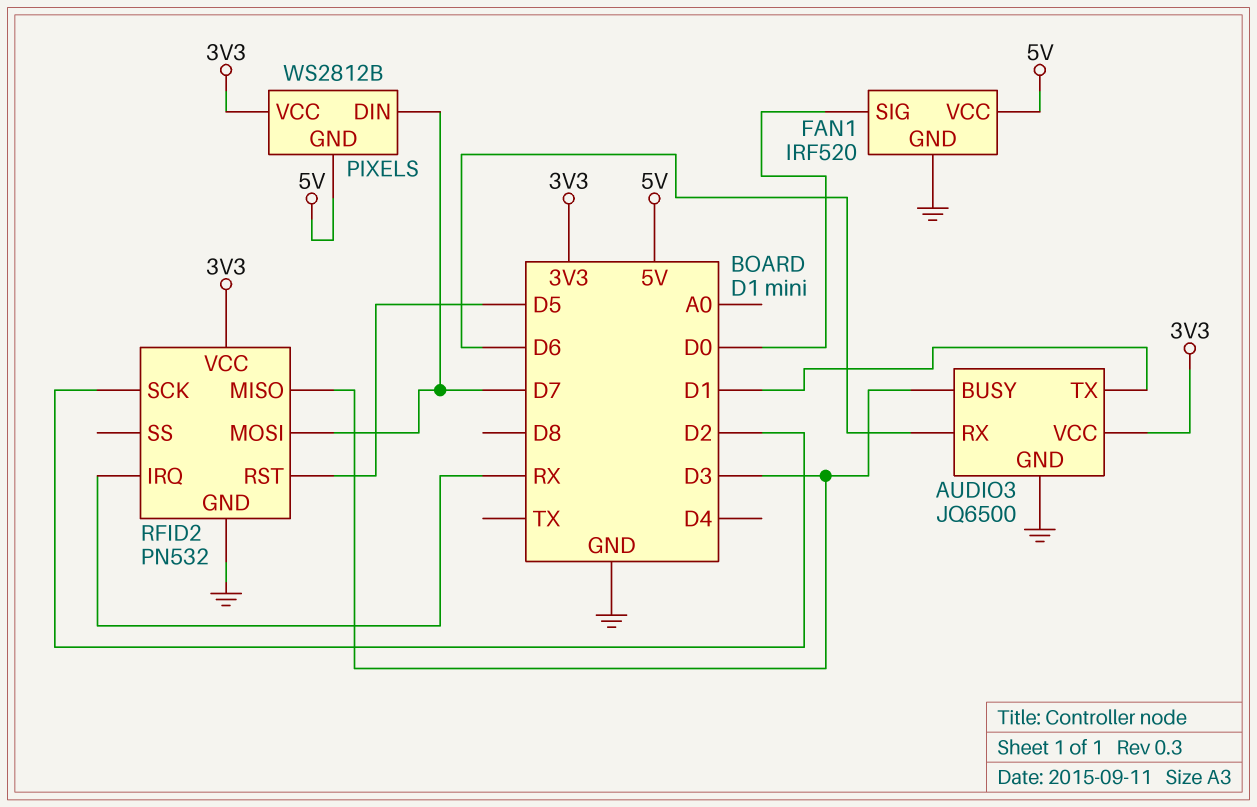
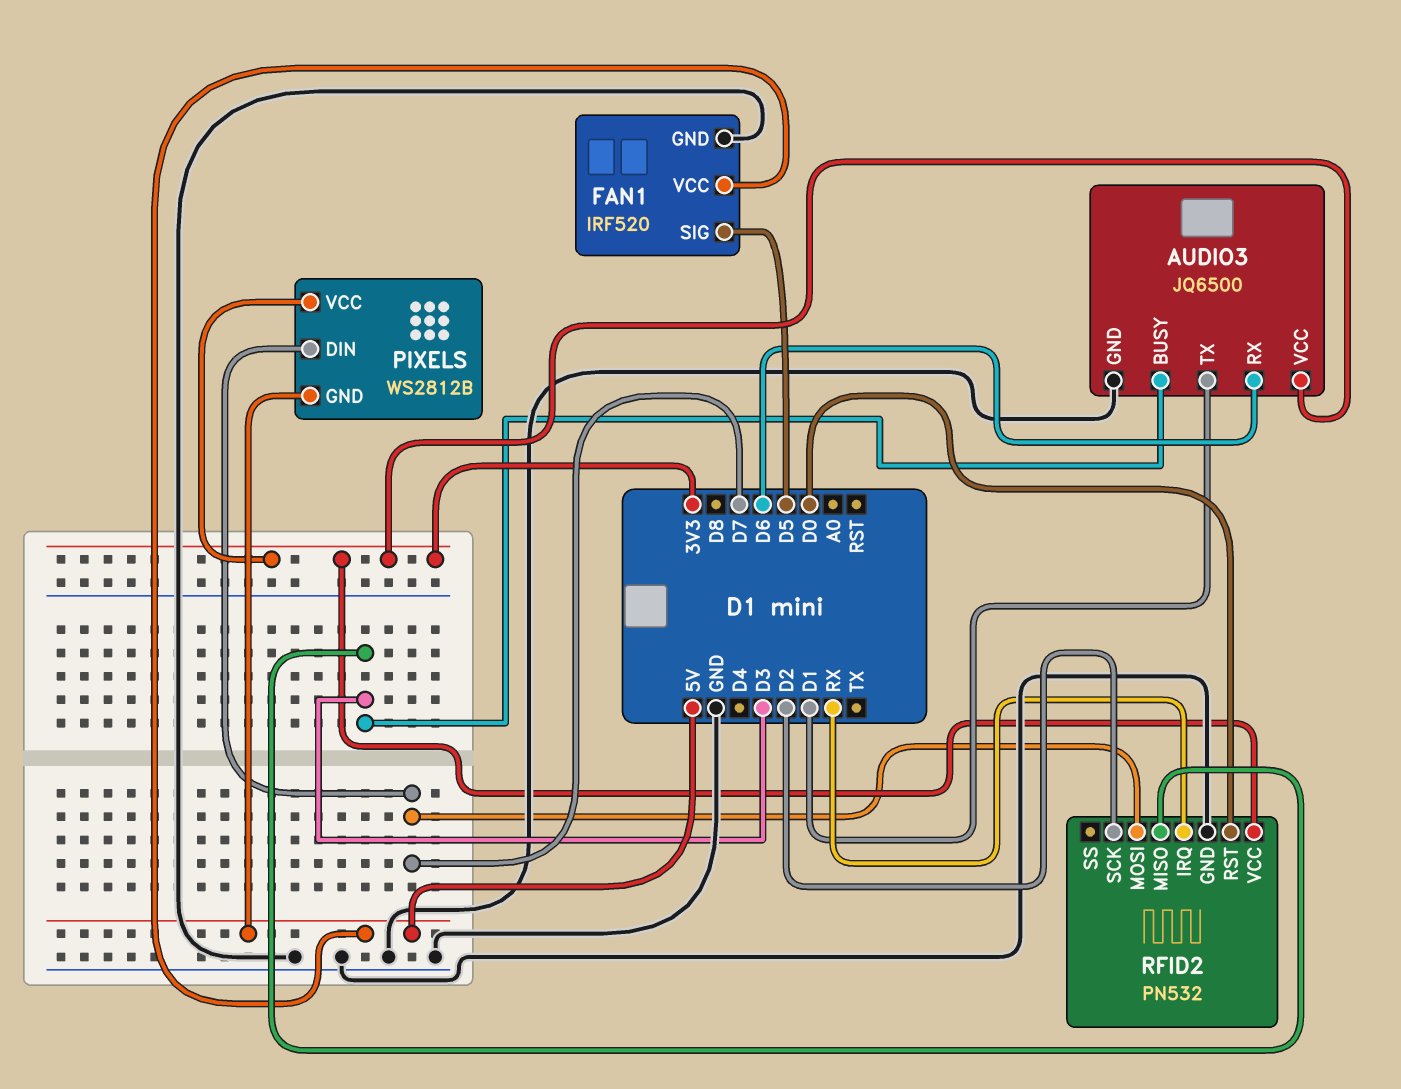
FAN1 pin SIG: D0 -> D5
RFID2 pin RST: D5 -> D0

